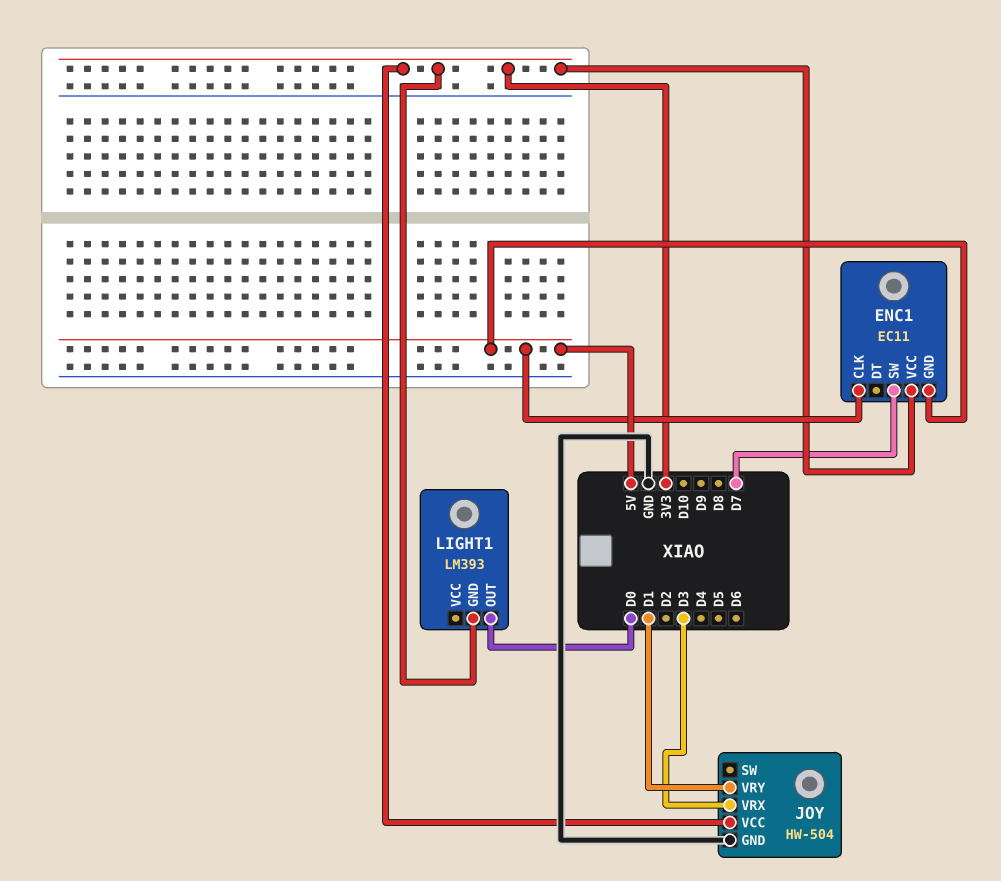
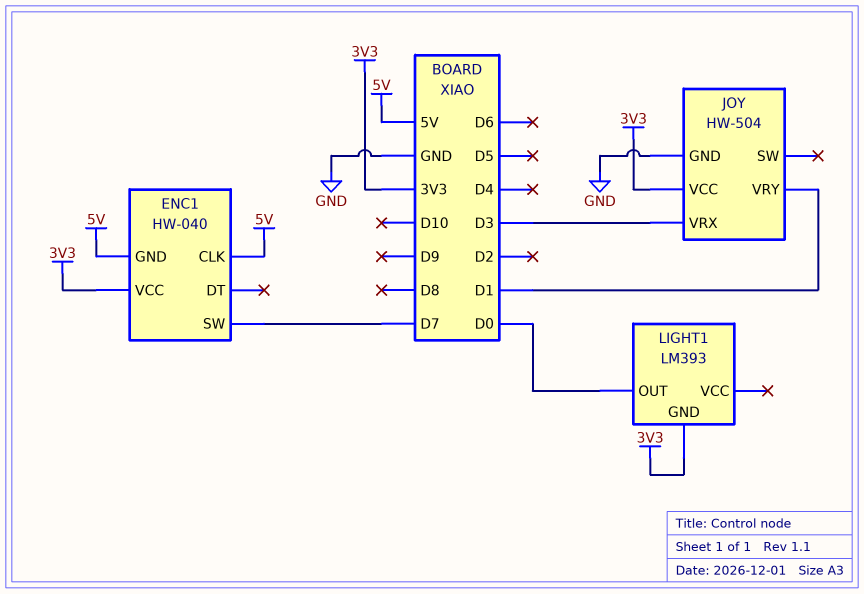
ENC1: EC11 -> HW-040

